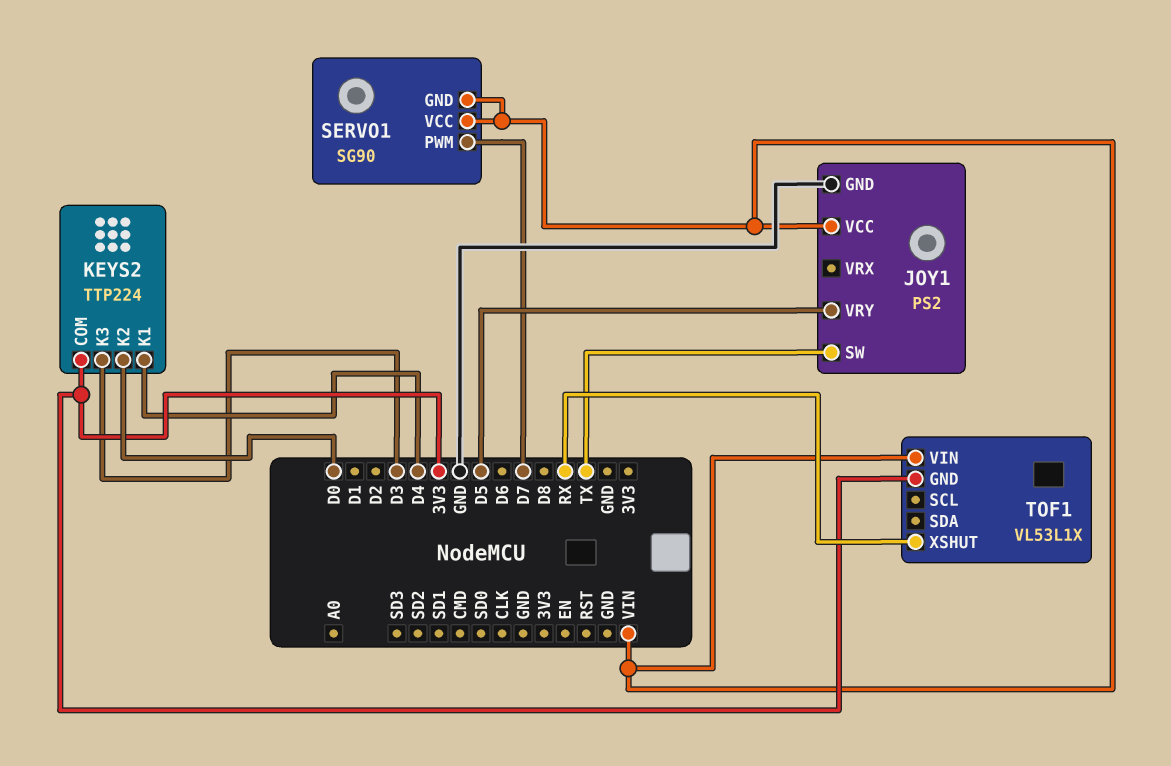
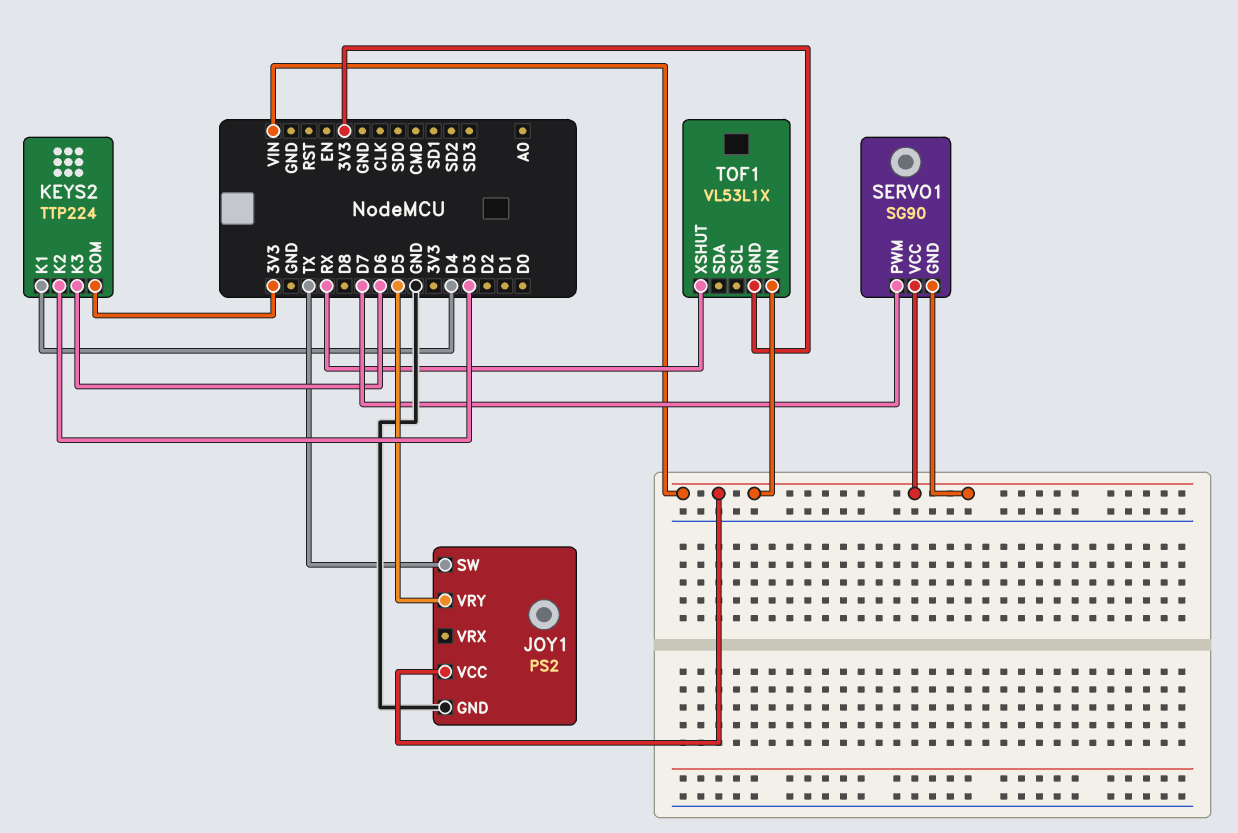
KEYS2 pin K2: D0 -> D3
KEYS2 pin K3: D3 -> D6

